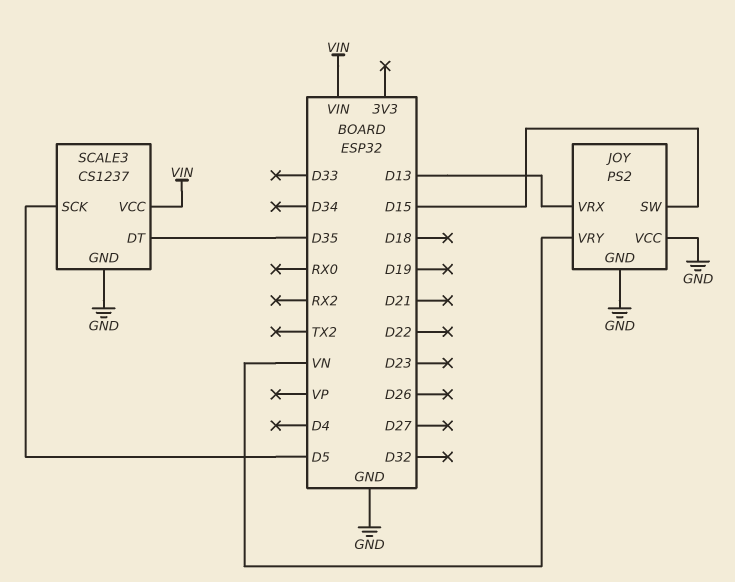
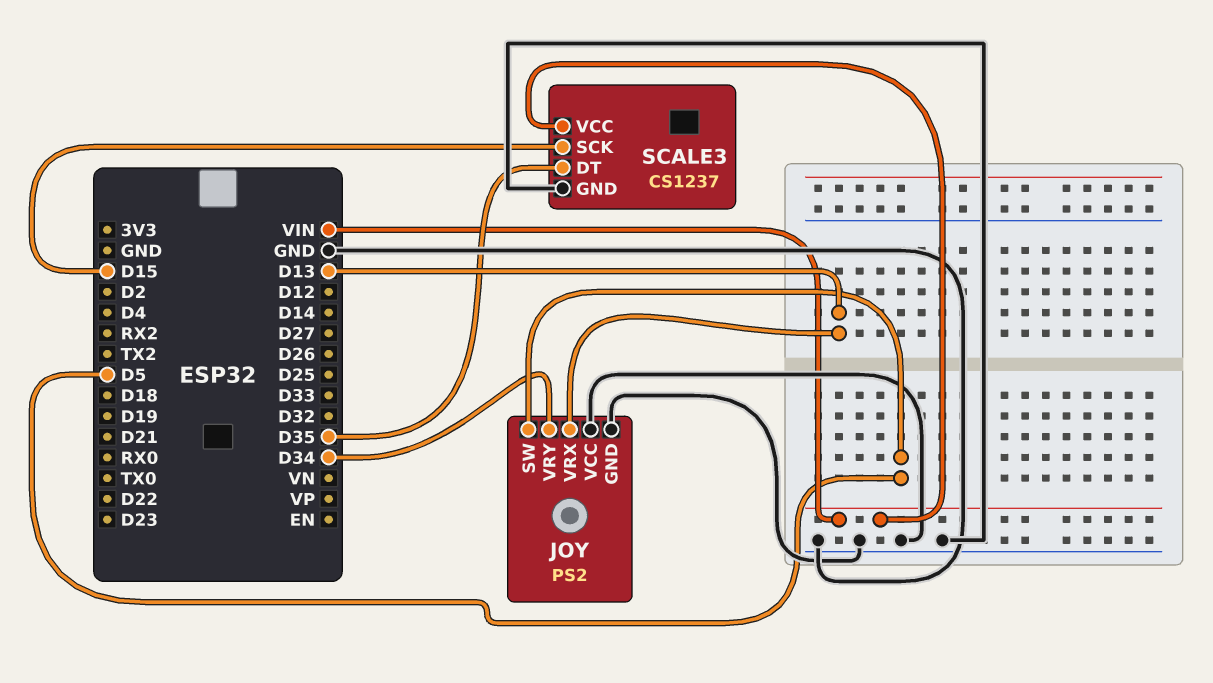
JOY pin SW: D15 -> D5
JOY pin VRY: VN -> D34
SCALE3 pin SCK: D5 -> D15

